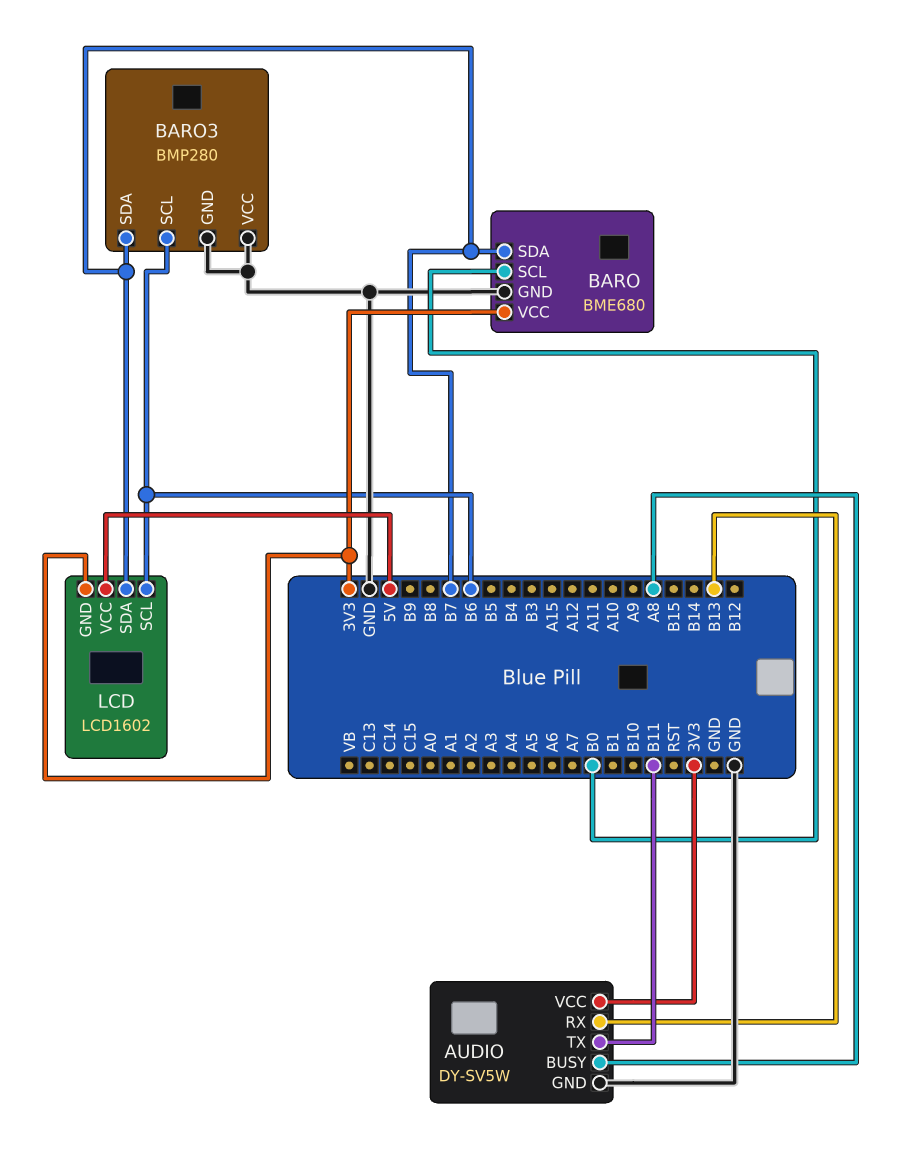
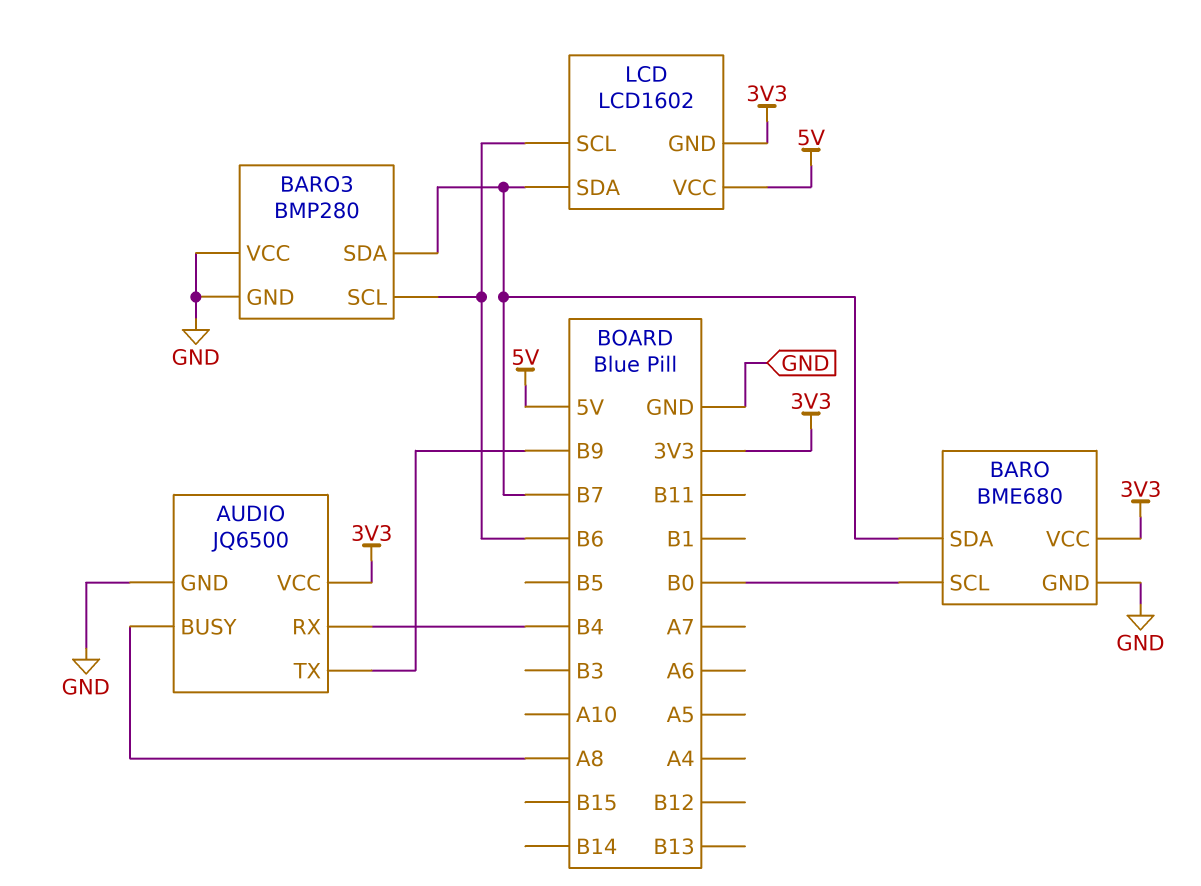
AUDIO: DY-SV5W -> JQ6500
AUDIO pin RX: B13 -> B4
AUDIO pin TX: B11 -> B9

